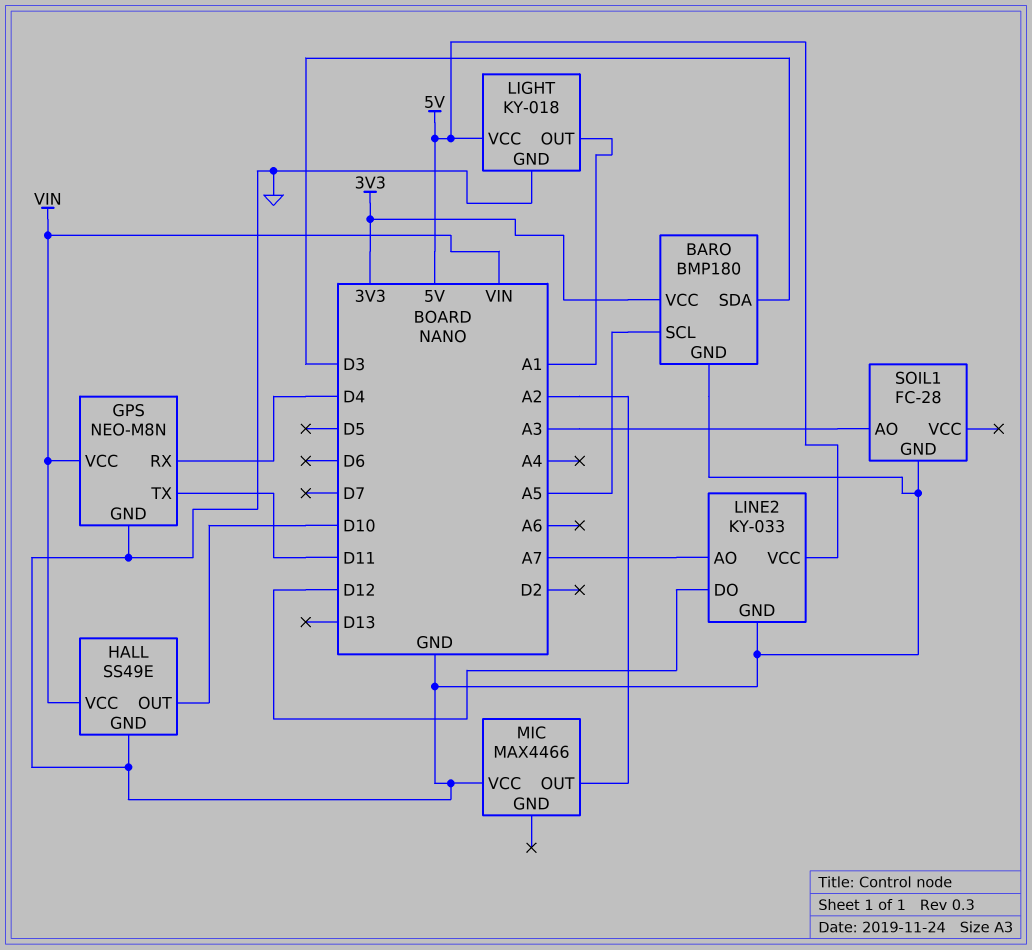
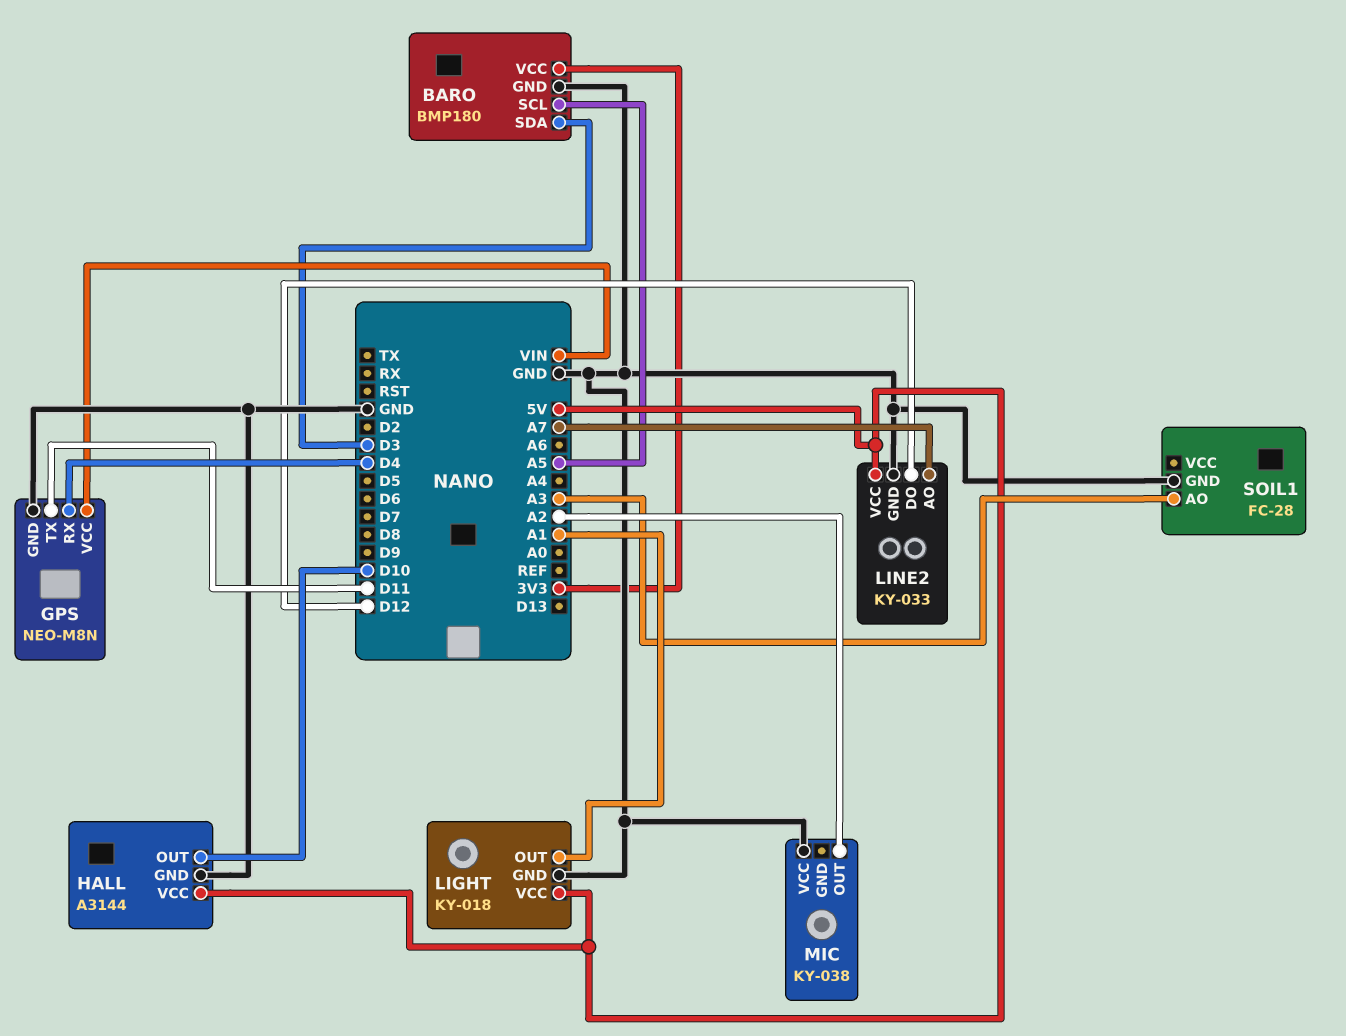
HALL: SS49E -> A3144
HALL pin VCC: VIN -> 5V
MIC: MAX4466 -> KY-038

